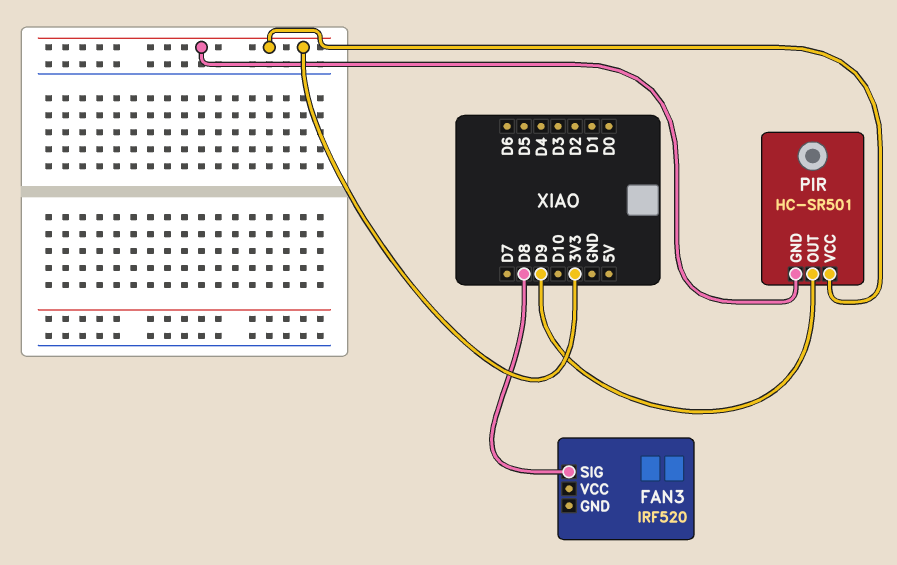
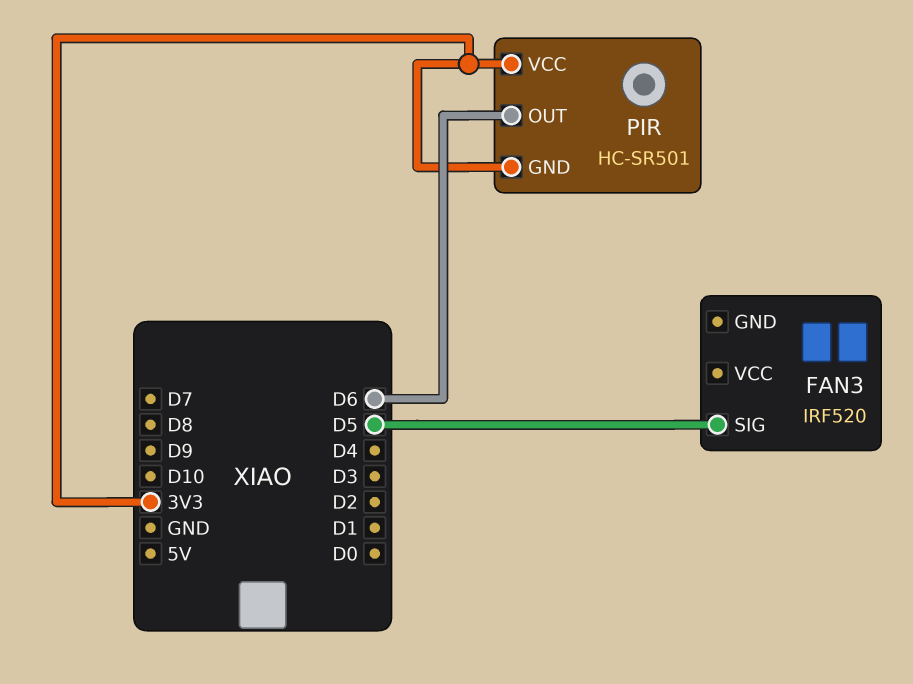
FAN3 pin SIG: D8 -> D5
PIR pin OUT: D9 -> D6

